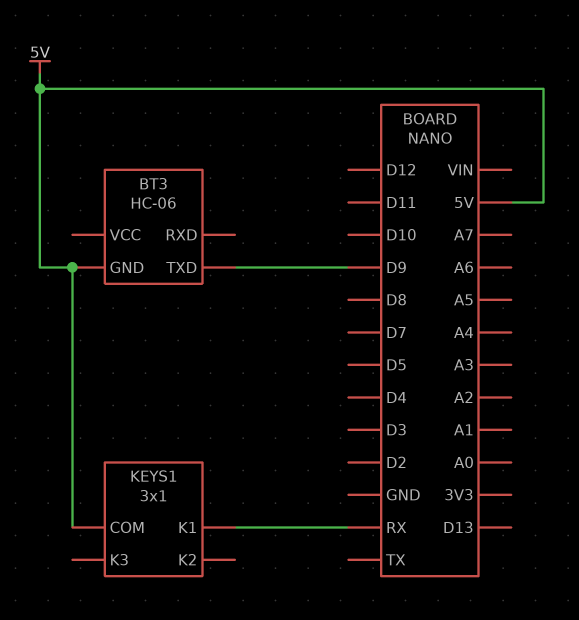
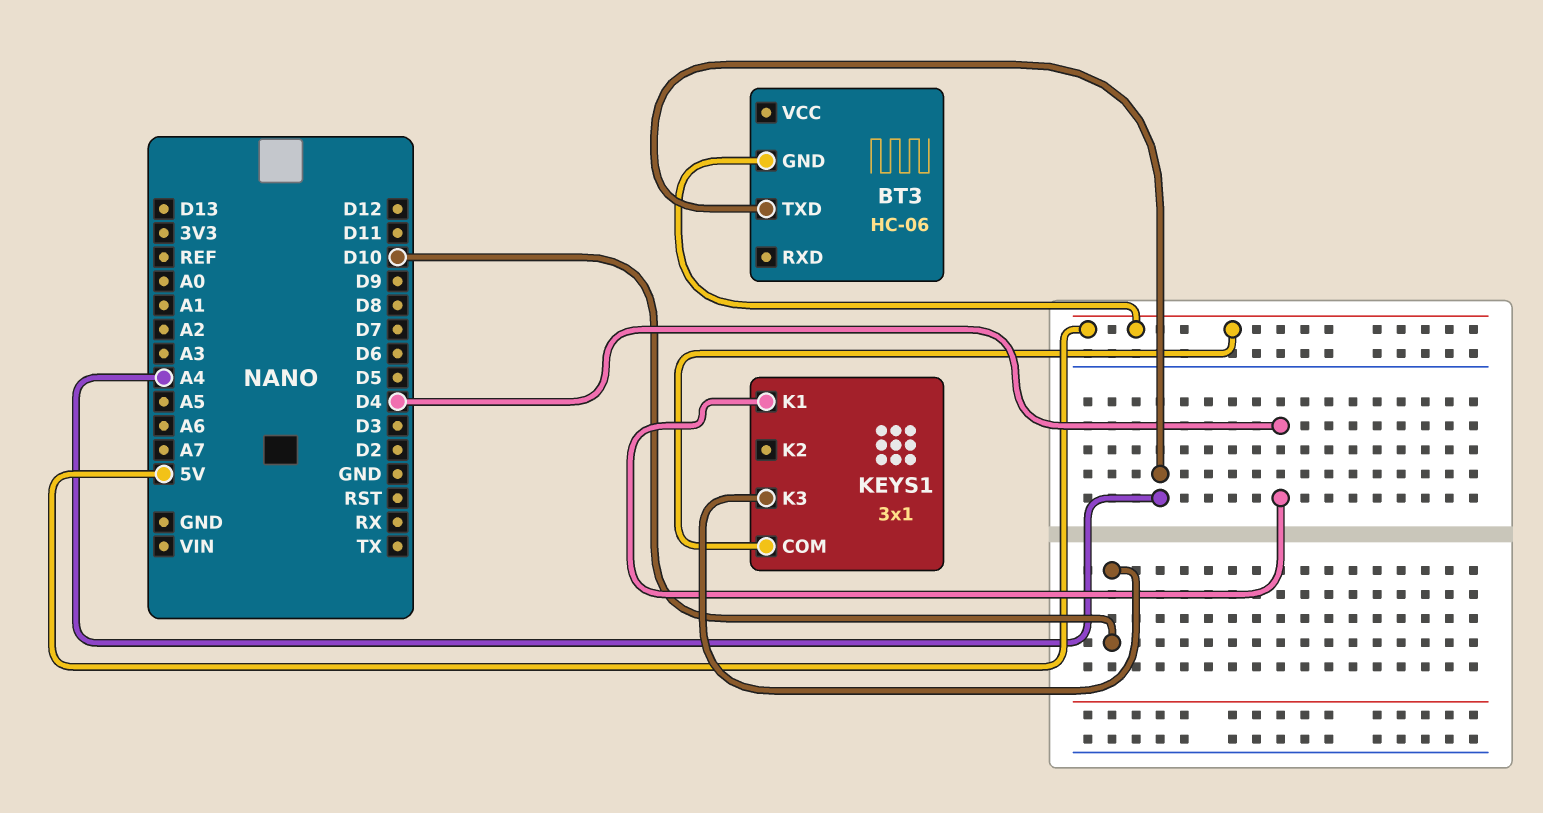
BT3 pin TXD: D9 -> A4
KEYS1 pin K1: RX -> D4
KEYS1 pin K3: none -> D10

